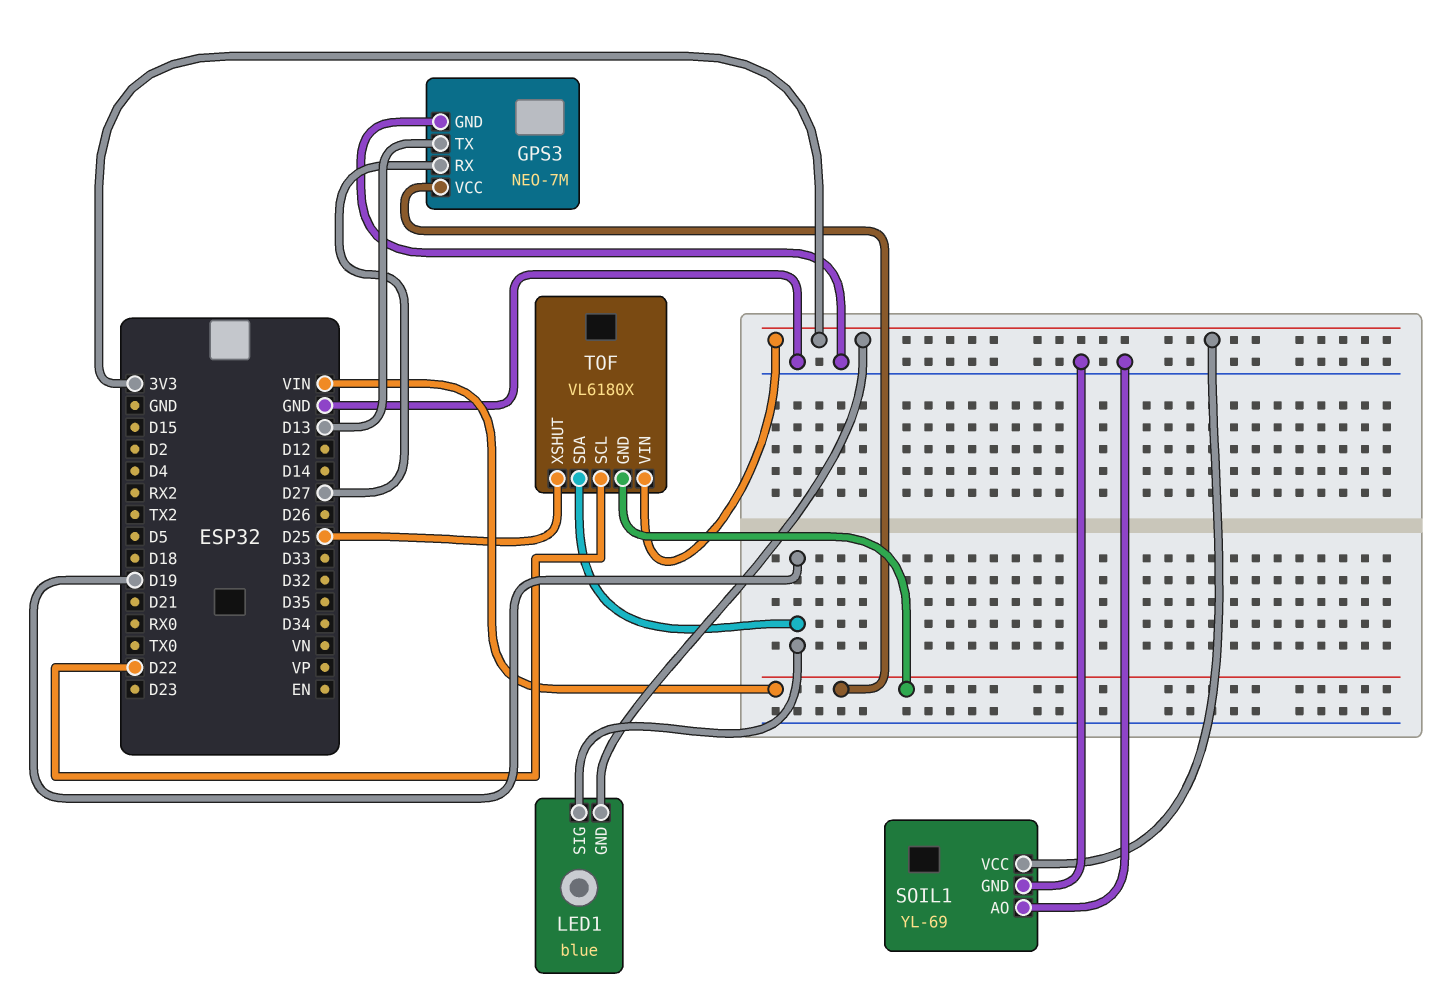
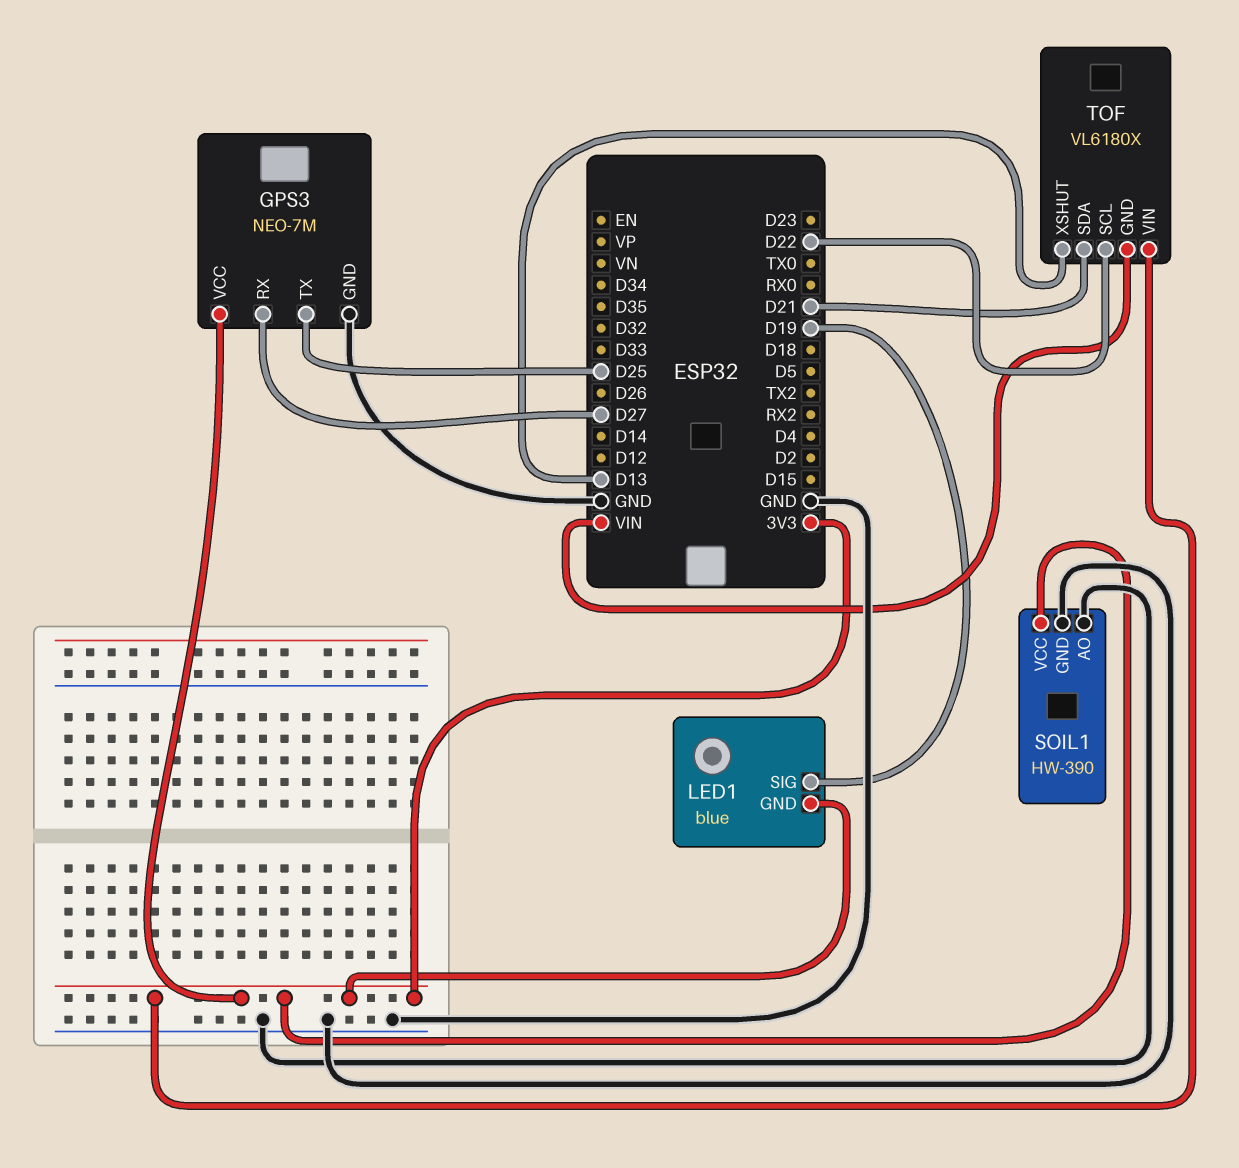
GPS3 pin TX: D13 -> D25
GPS3 pin VCC: VIN -> 3V3
SOIL1: YL-69 -> HW-390
TOF pin SDA: D19 -> D21
TOF pin XSHUT: D25 -> D13

